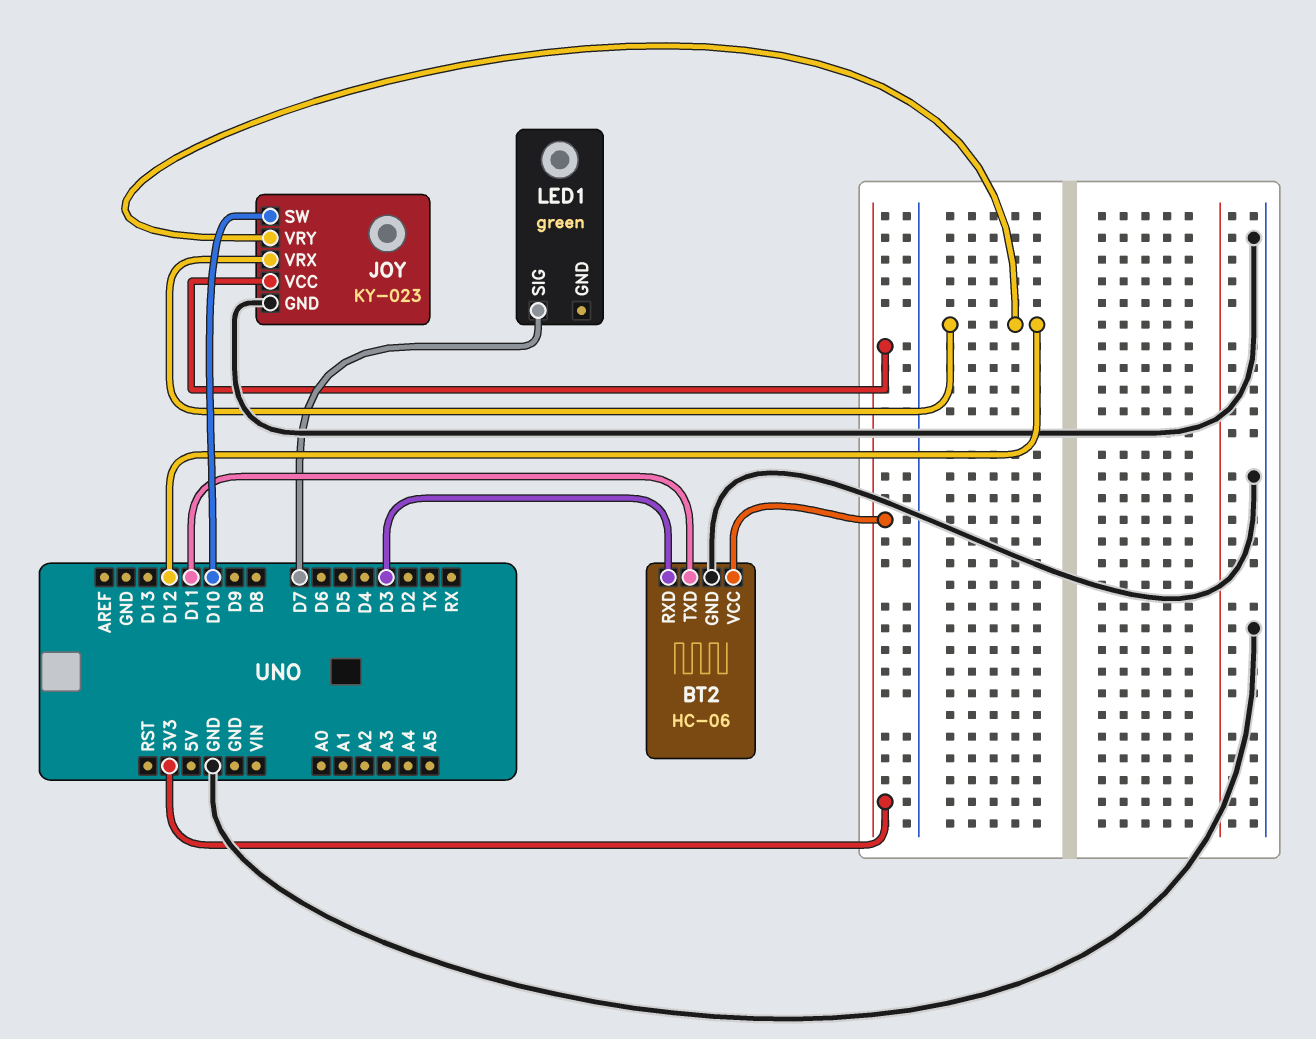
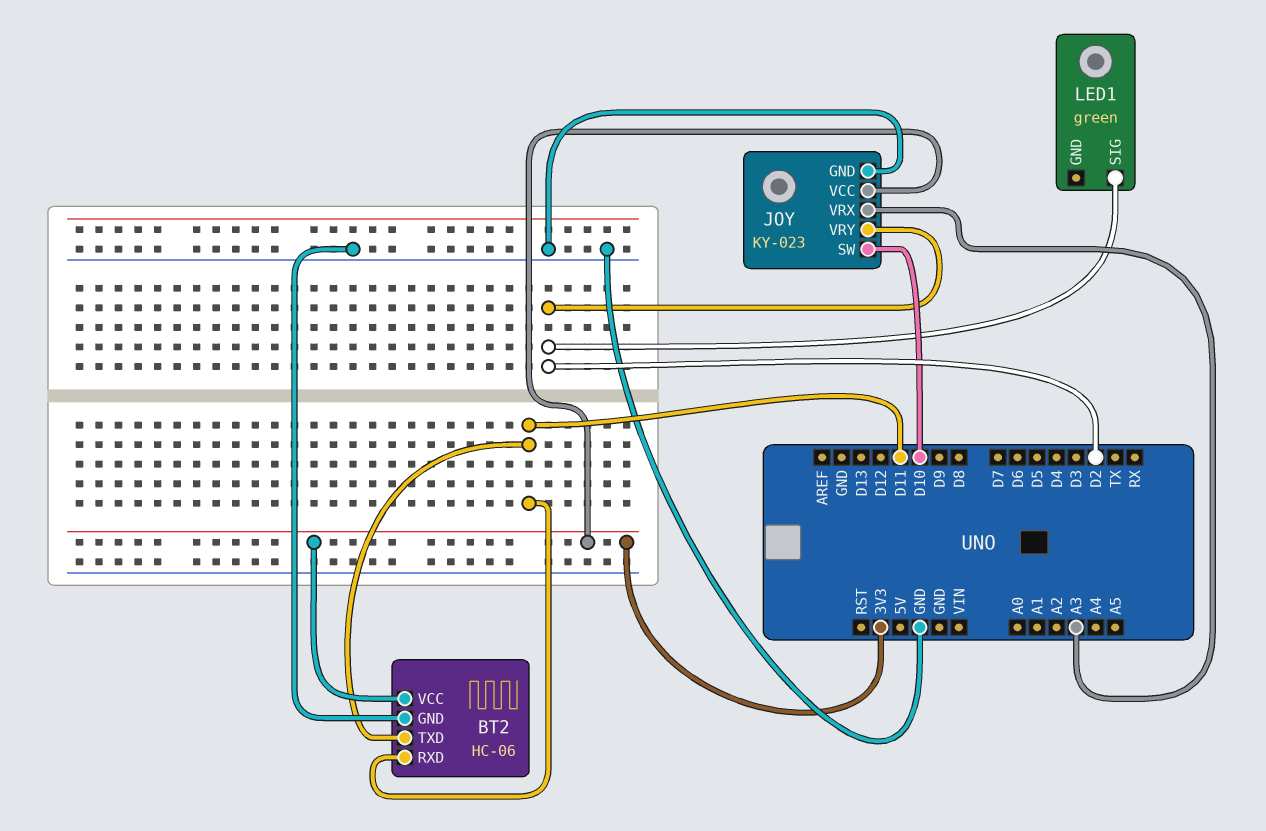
BT2 pin RXD: D3 -> D11
JOY pin VRX: D12 -> A3
JOY pin VRY: D12 -> D2
LED1 pin SIG: D7 -> D2

